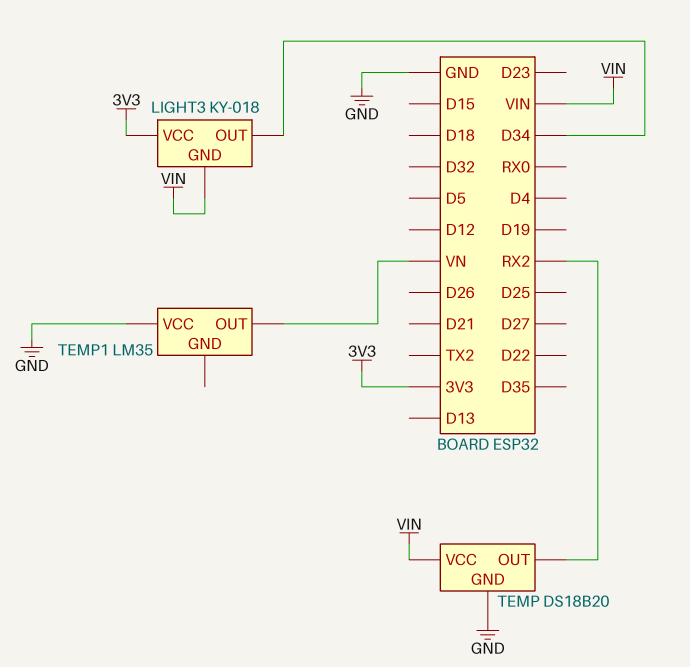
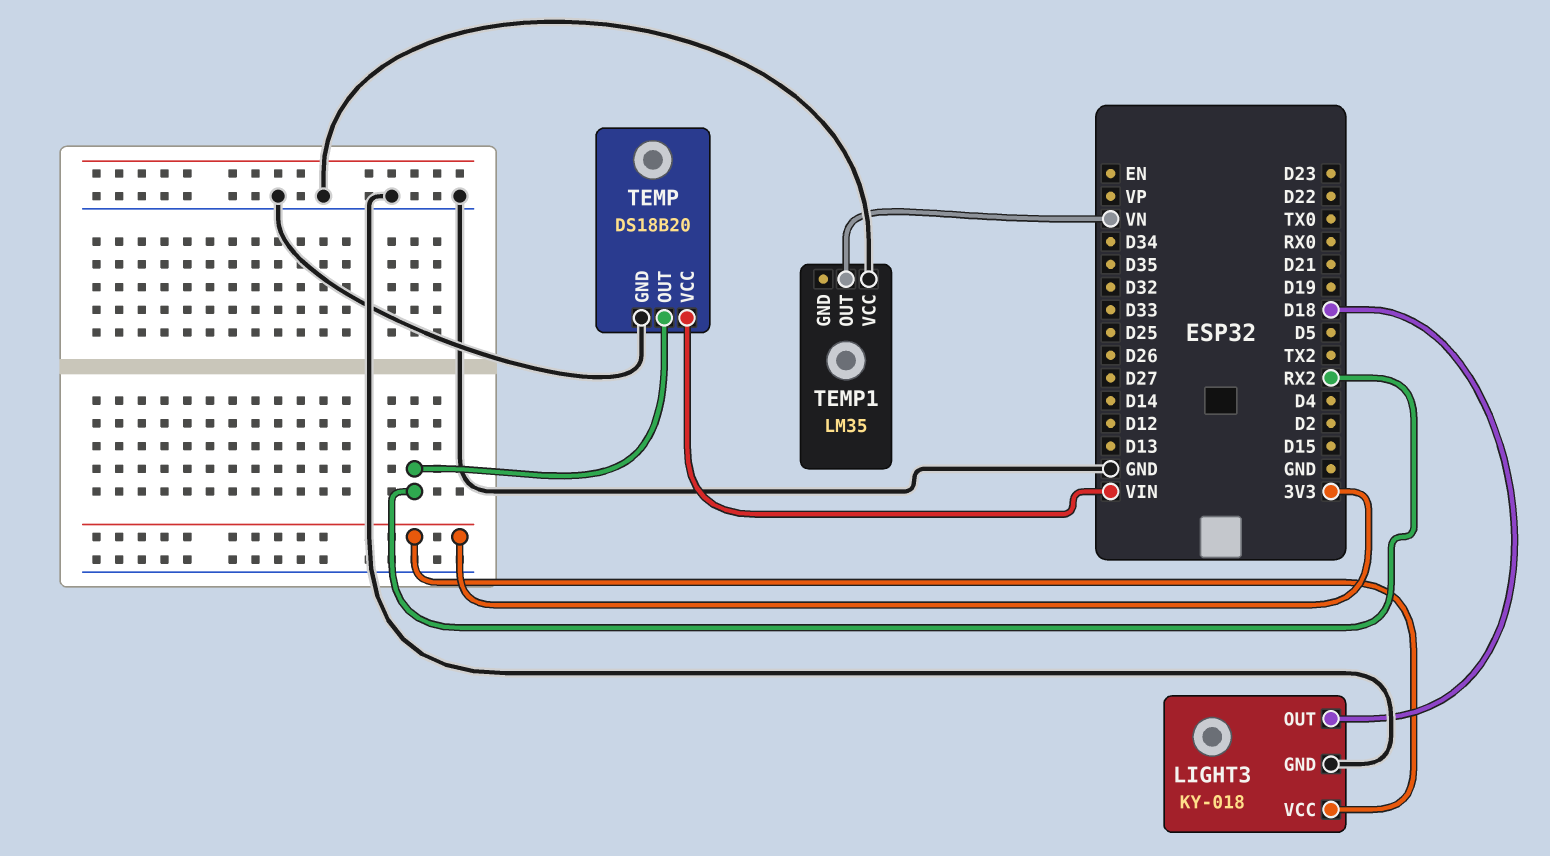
LIGHT3 pin GND: VIN -> GND
LIGHT3 pin OUT: D34 -> D18

